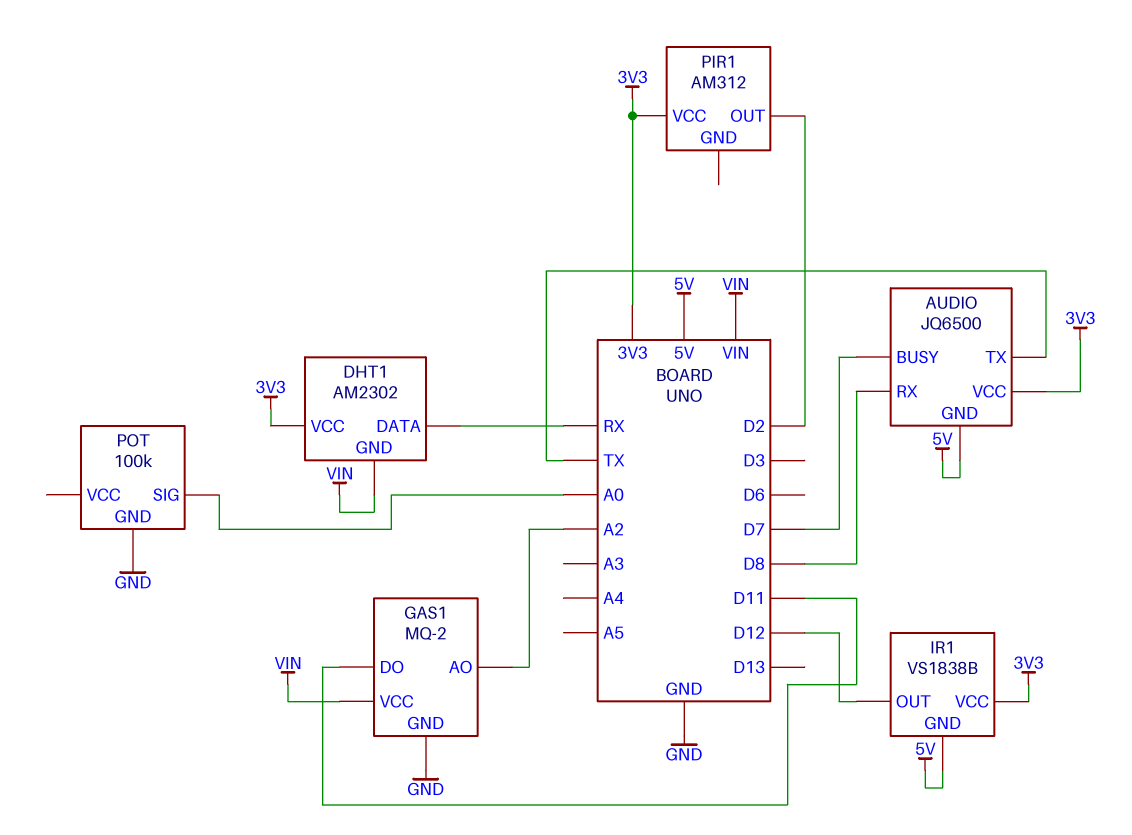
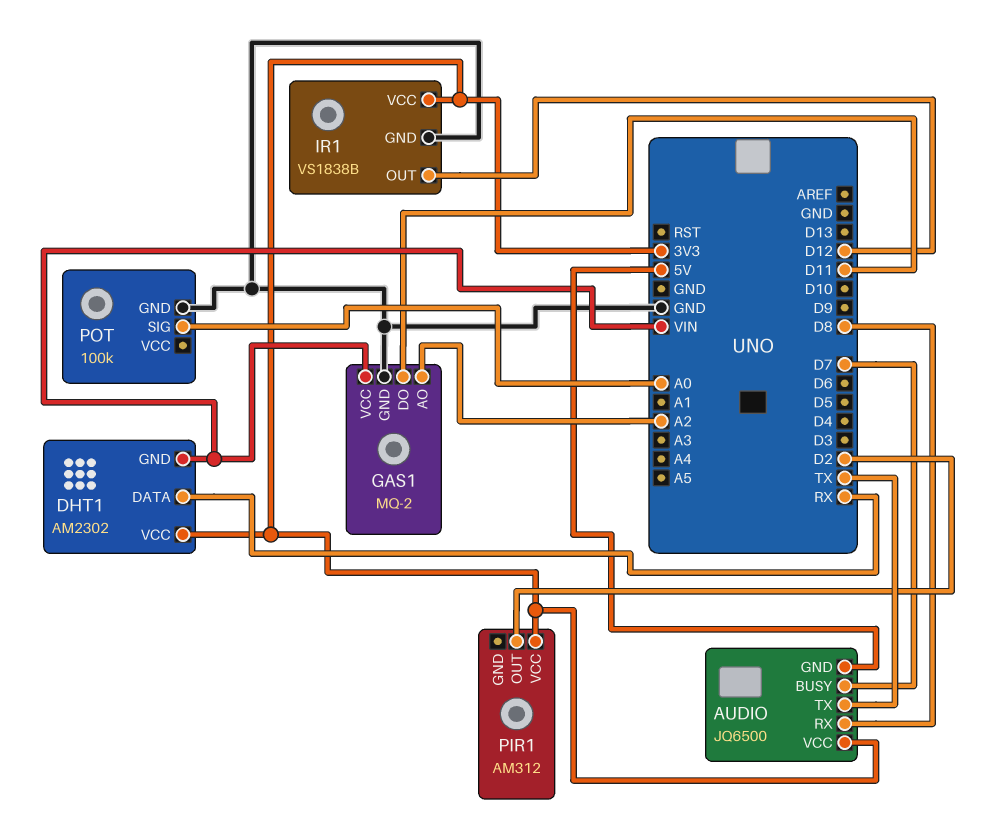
IR1 pin GND: 5V -> GND

